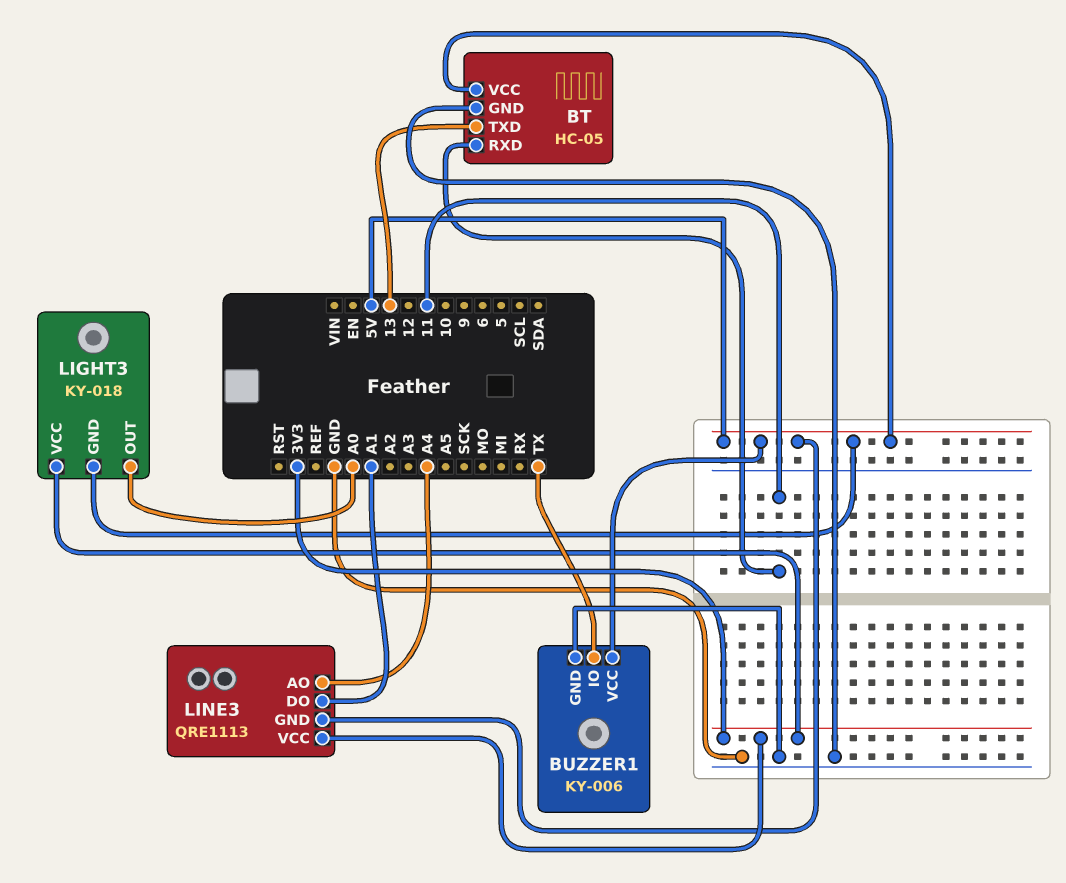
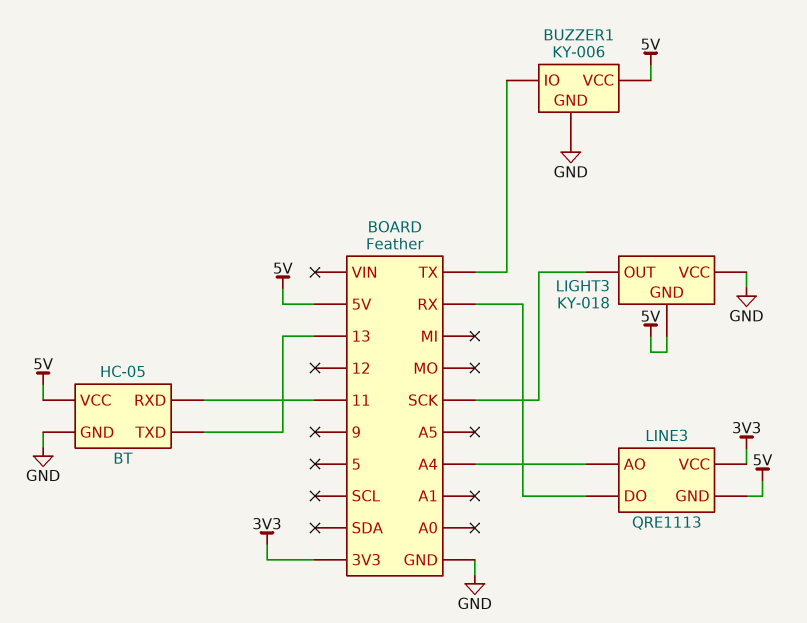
LIGHT3 pin OUT: A0 -> SCK
LIGHT3 pin VCC: 3V3 -> GND
LINE3 pin DO: A1 -> RX

